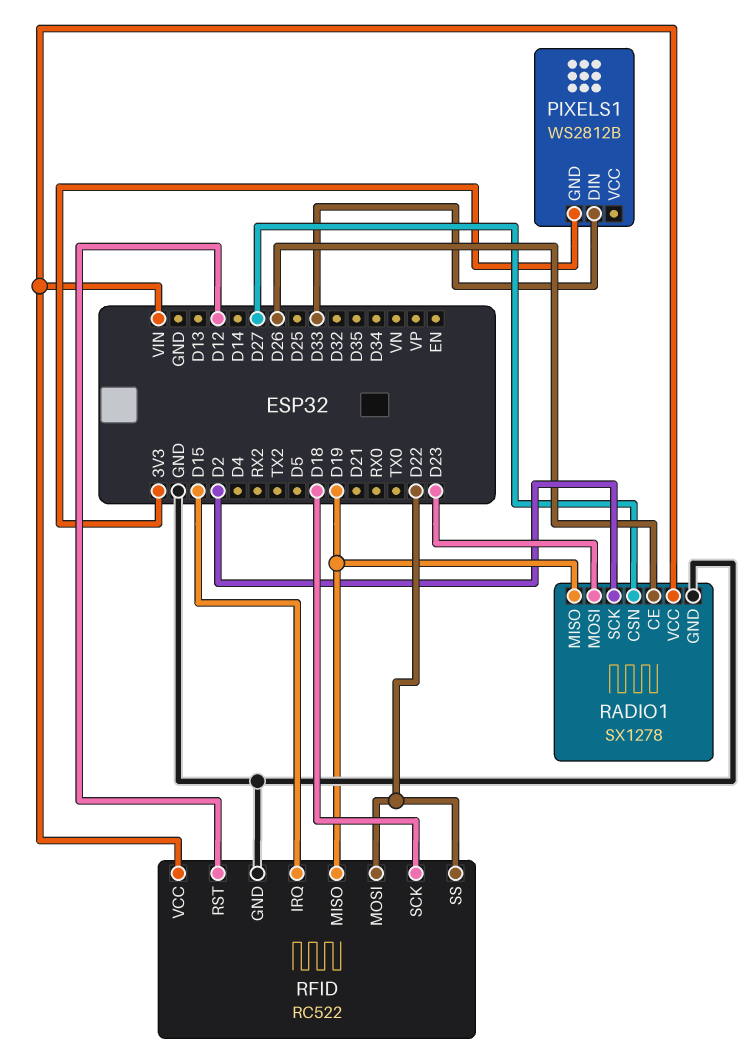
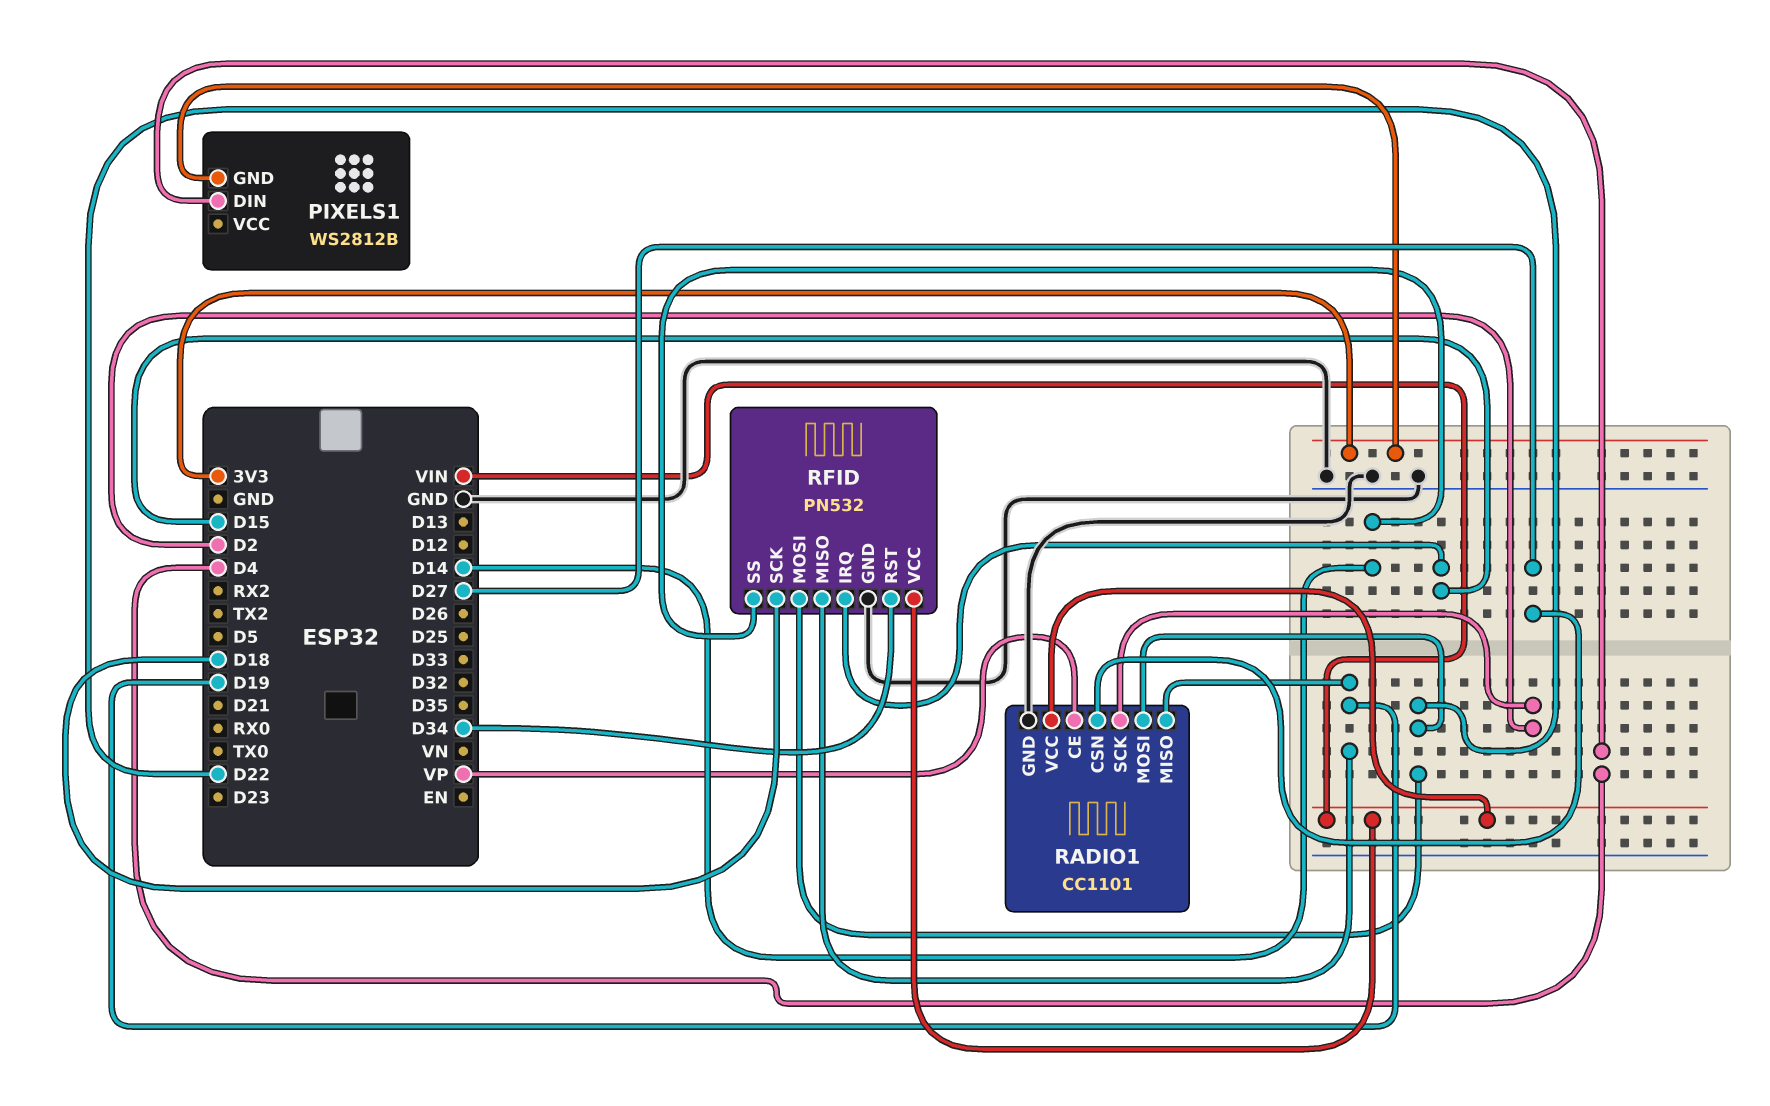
PIXELS1 pin DIN: D33 -> D4
RADIO1: SX1278 -> CC1101
RADIO1 pin CE: D26 -> VP
RADIO1 pin MOSI: D23 -> D22
RFID: RC522 -> PN532
RFID pin RST: D12 -> D34
RFID pin SS: D22 -> D14

